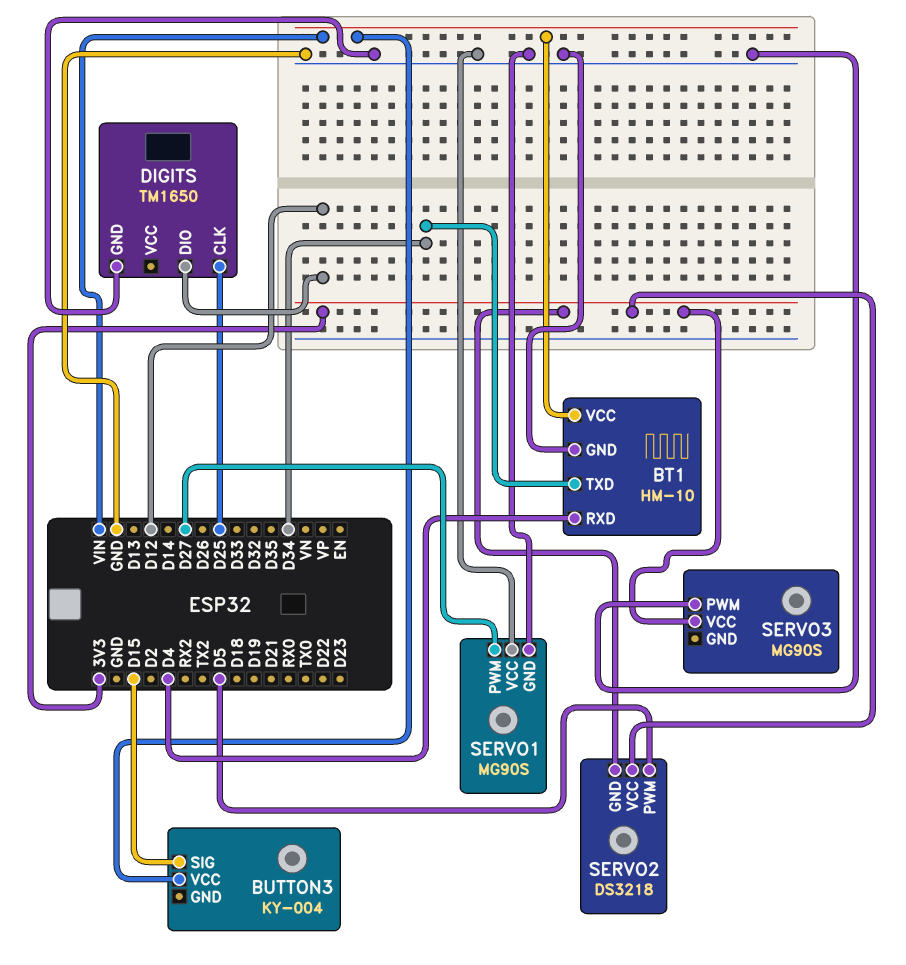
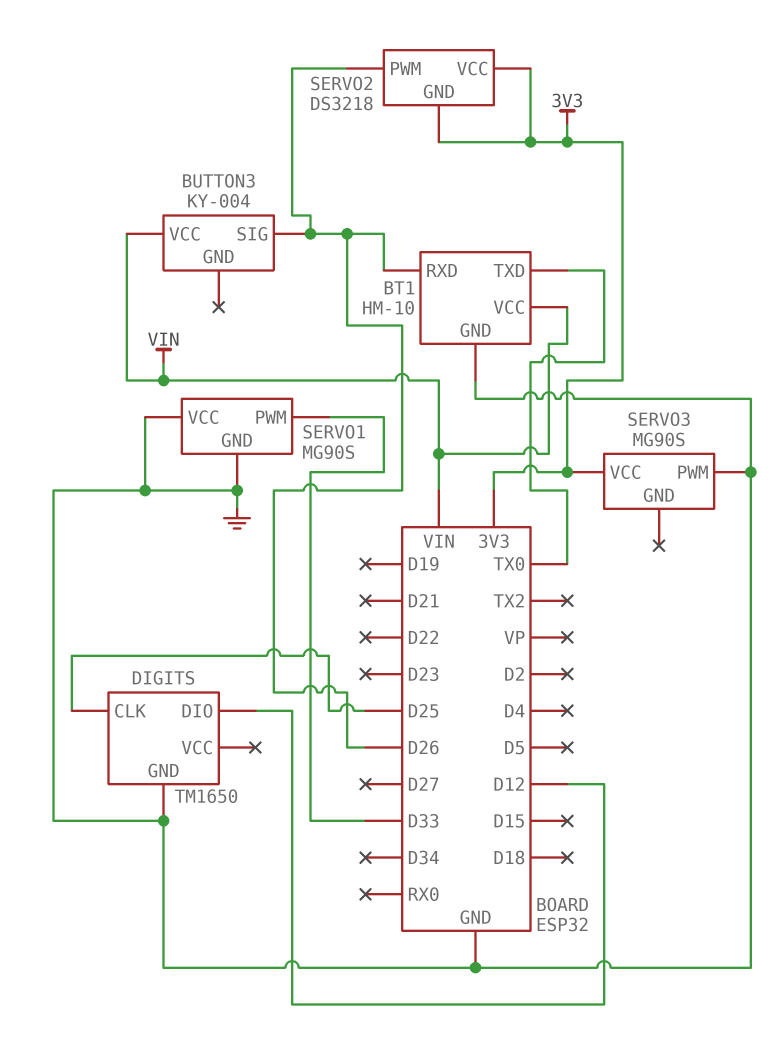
BT1 pin RXD: D4 -> D26
BT1 pin TXD: D34 -> TX0
BUTTON3 pin SIG: D15 -> D26
SERVO1 pin PWM: D27 -> D33
SERVO2 pin PWM: D5 -> D26

